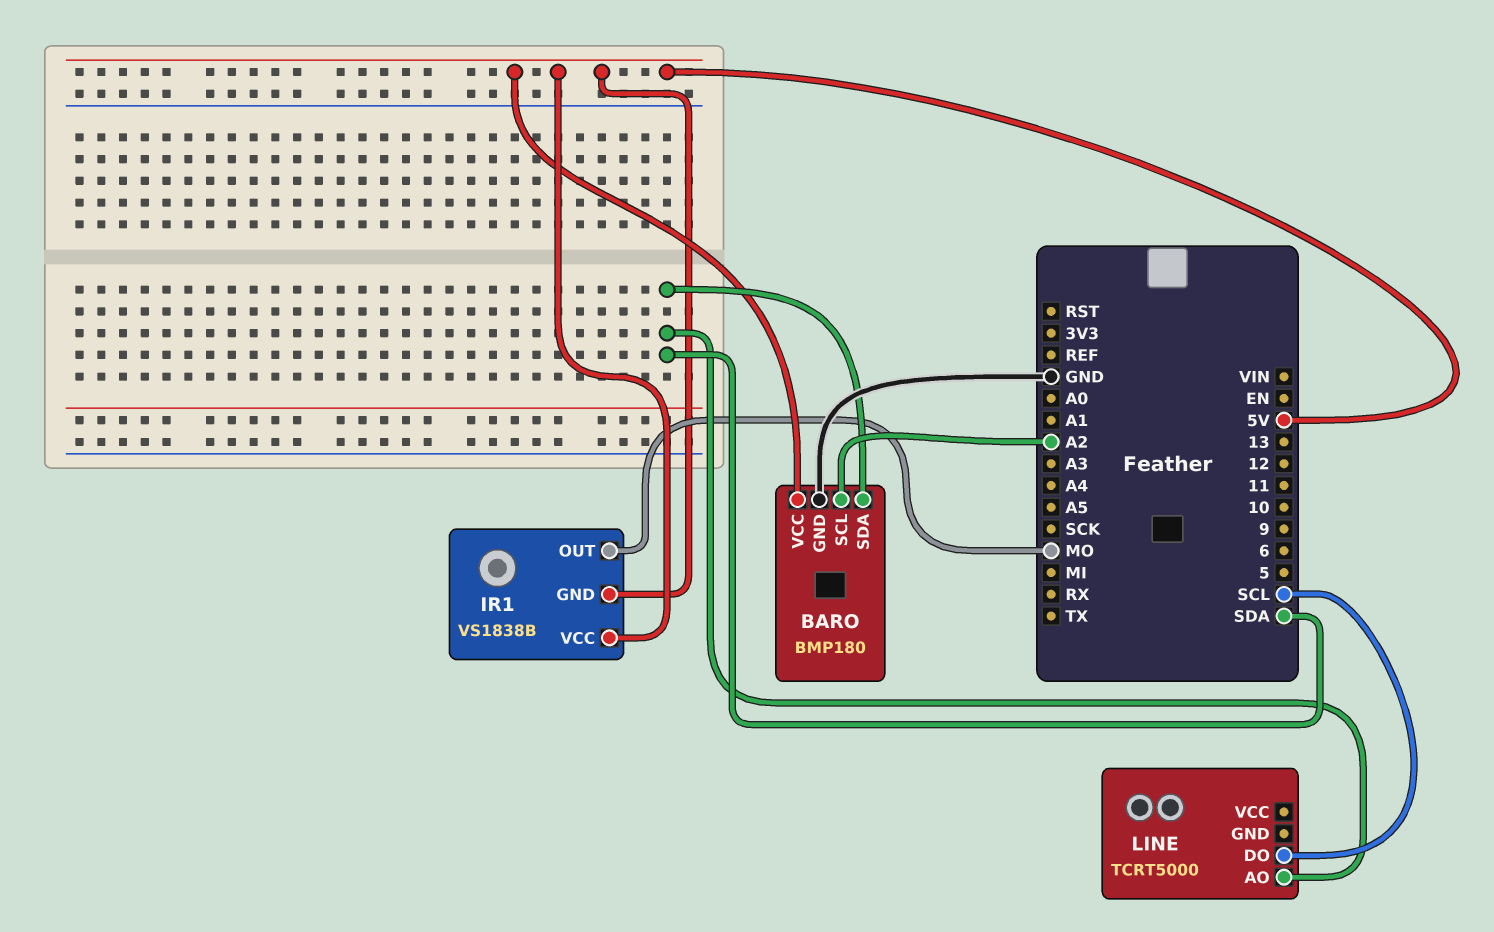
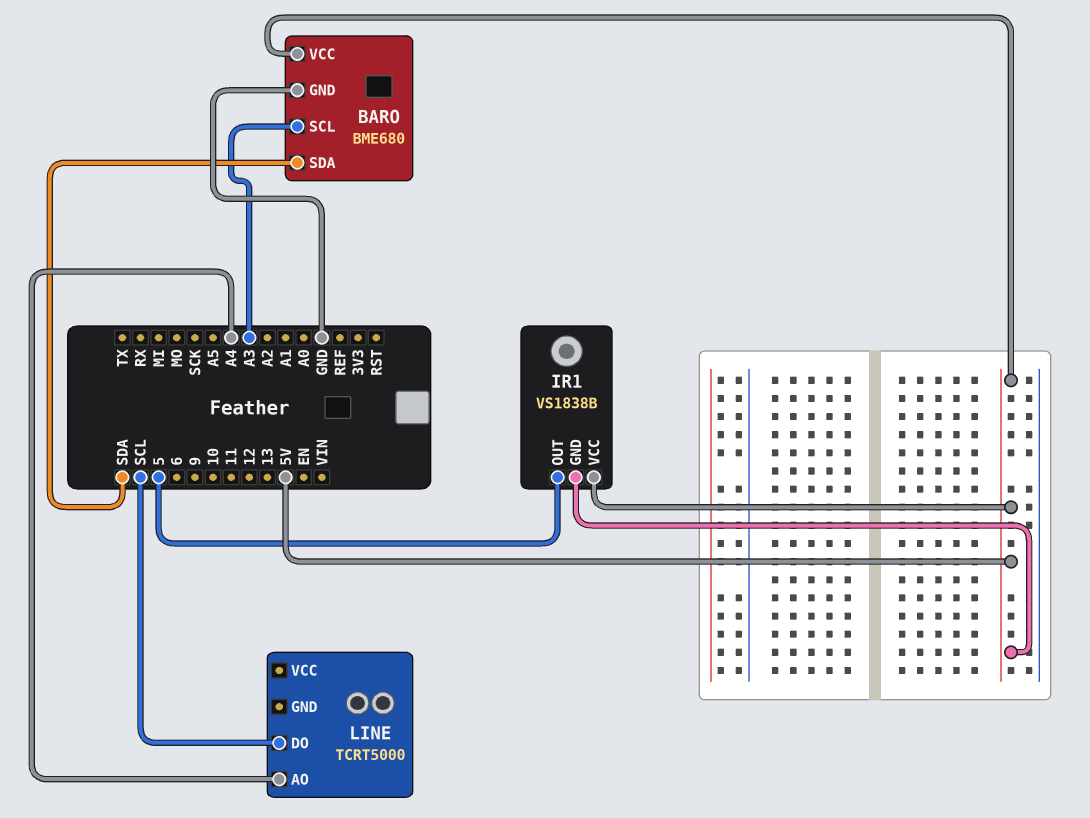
BARO: BMP180 -> BME680
BARO pin SCL: A2 -> A3
IR1 pin OUT: MO -> 5
LINE pin AO: SDA -> A4

